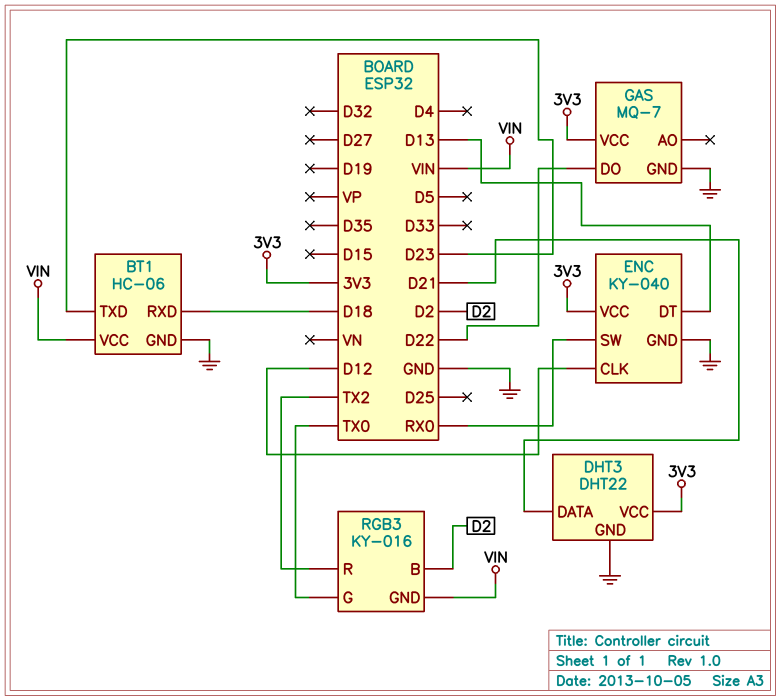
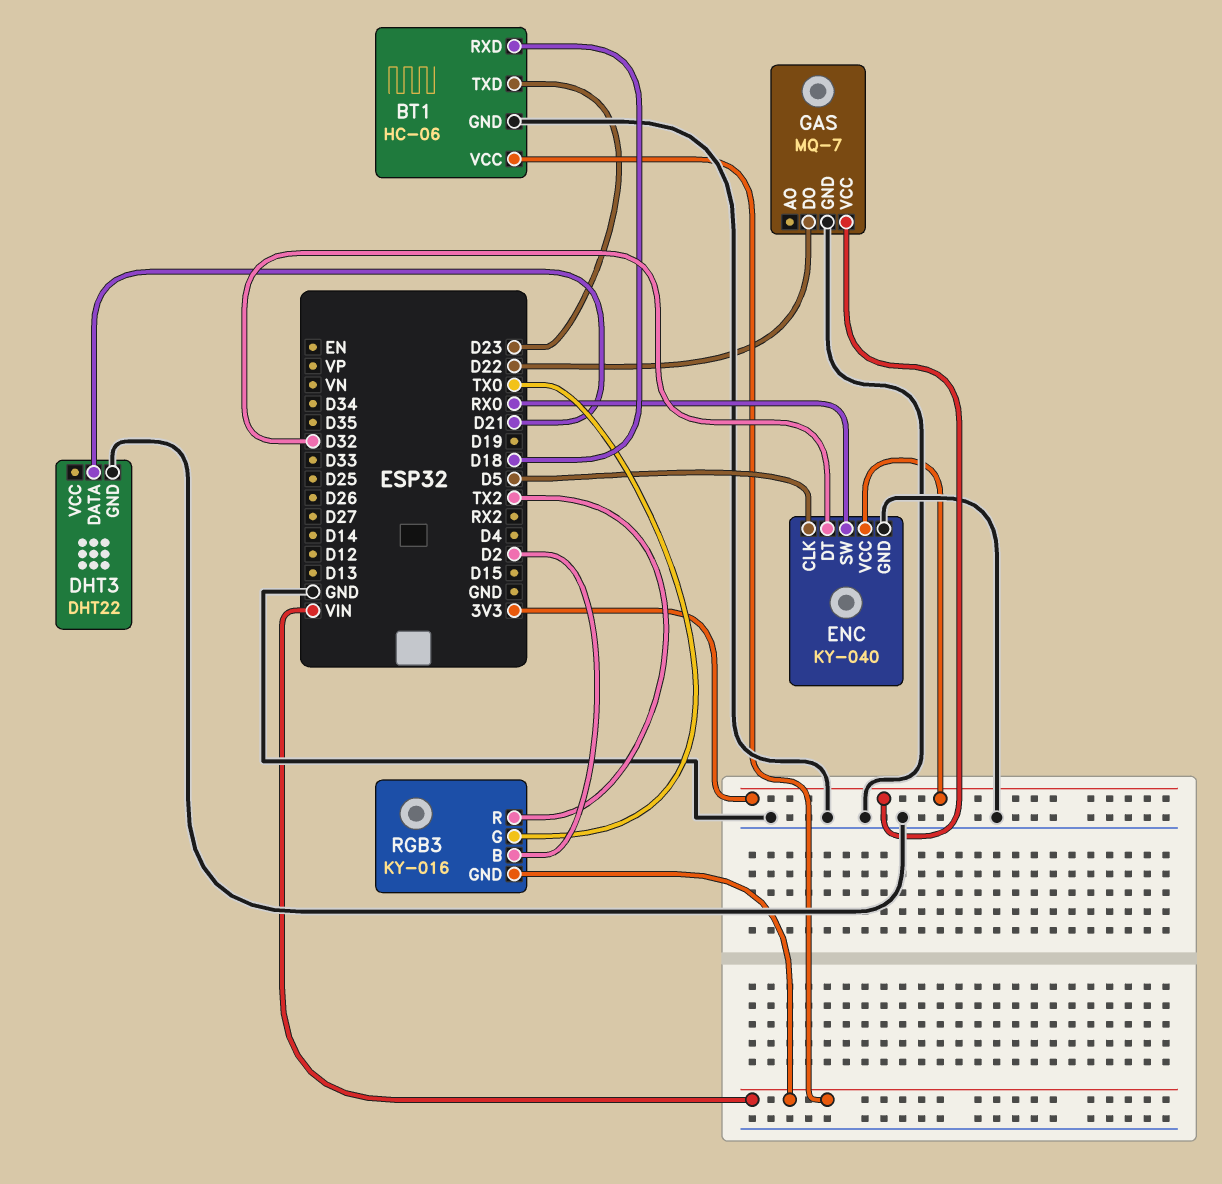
DHT3 pin VCC: 3V3 -> none
ENC pin CLK: D12 -> D5
ENC pin DT: D13 -> D32

